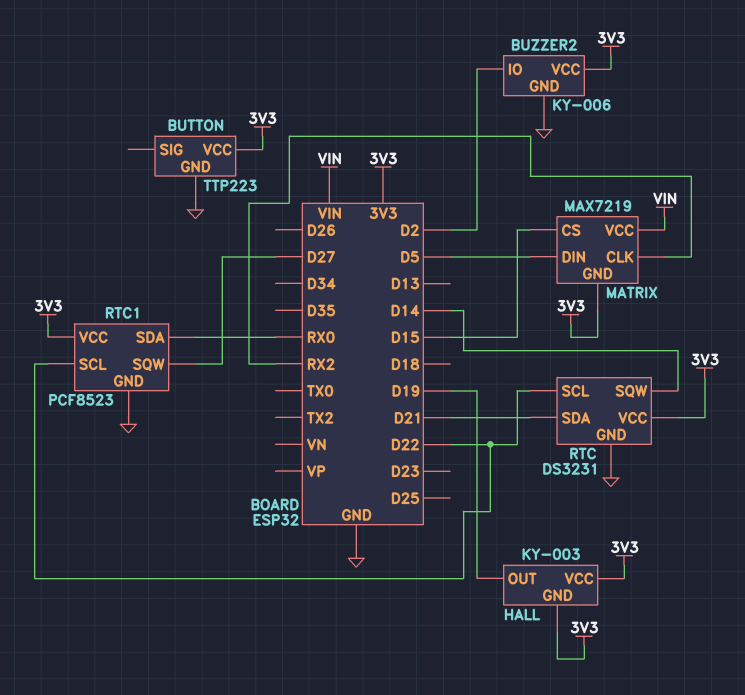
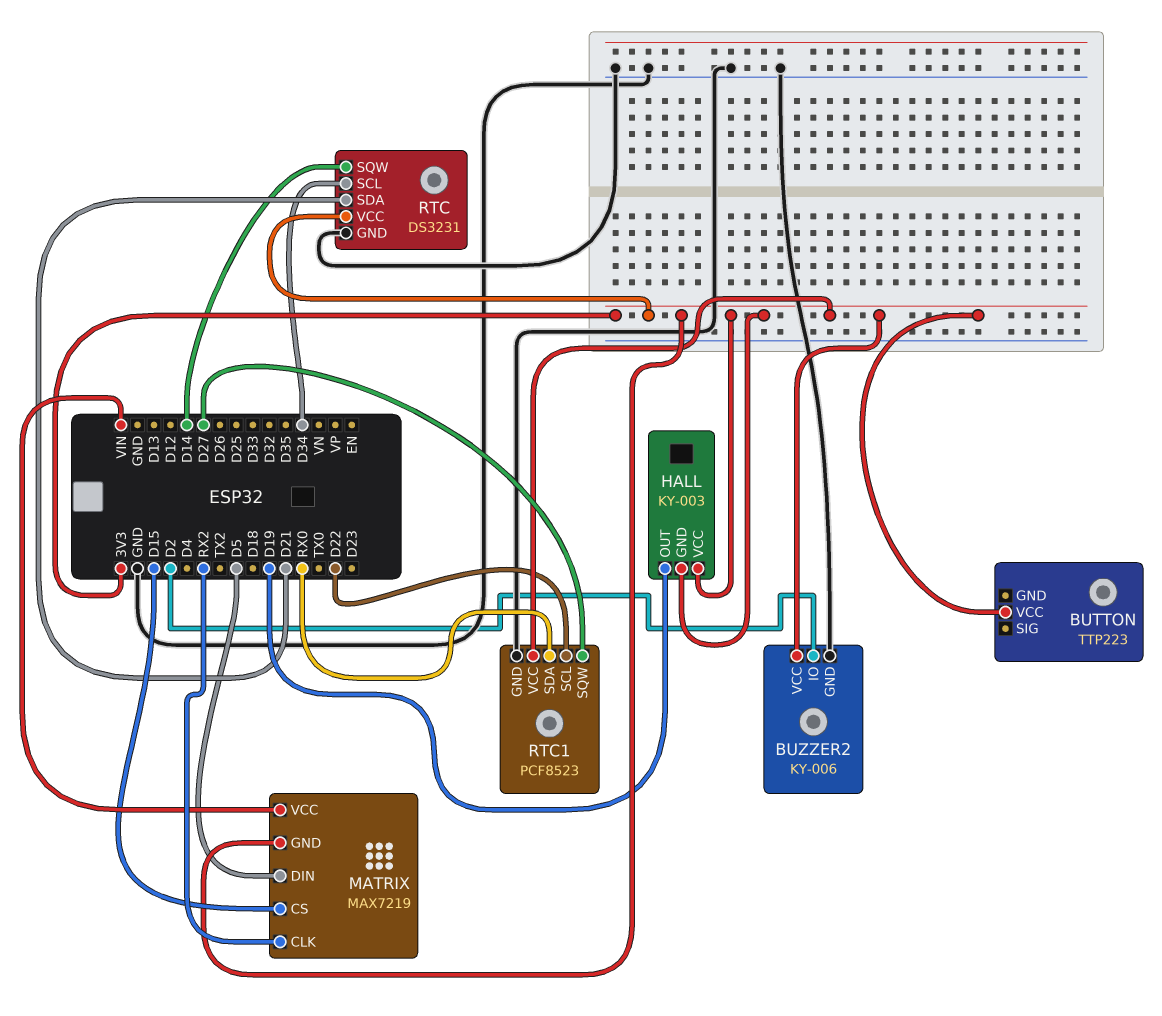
BUTTON pin GND: GND -> none
RTC pin SCL: D22 -> D34

